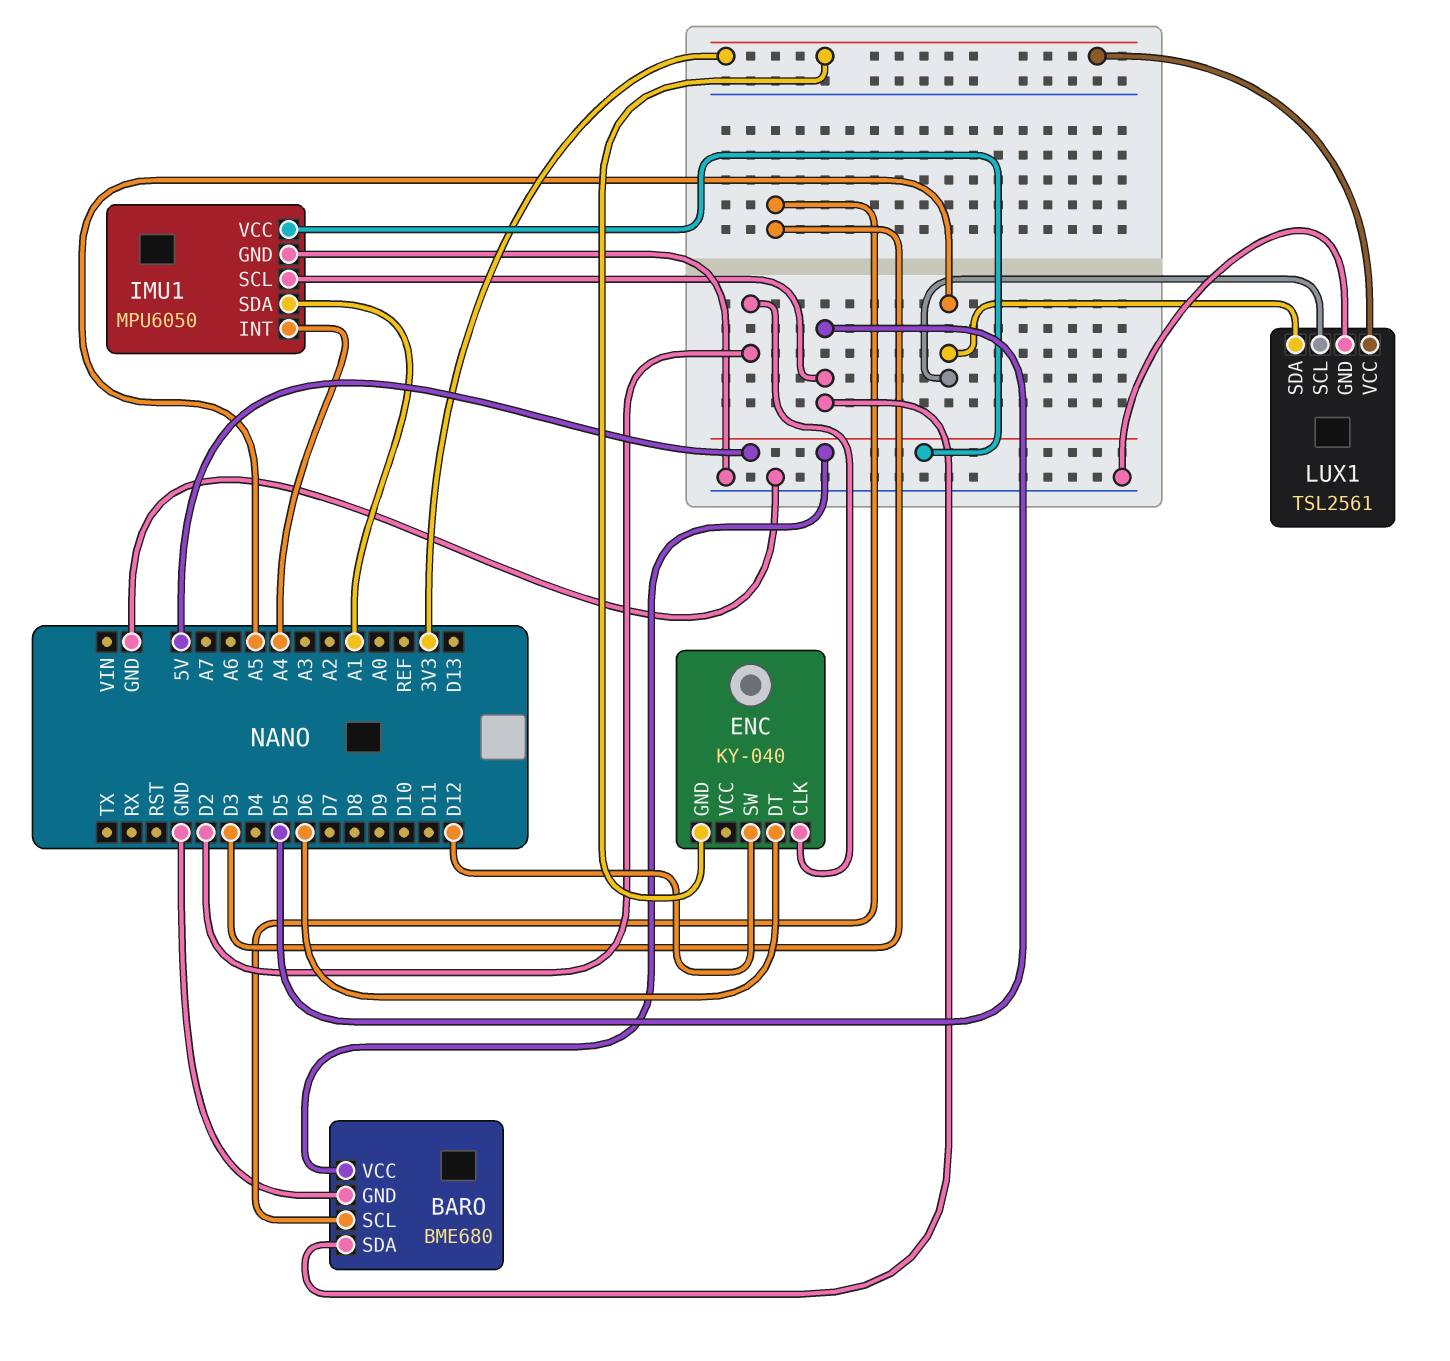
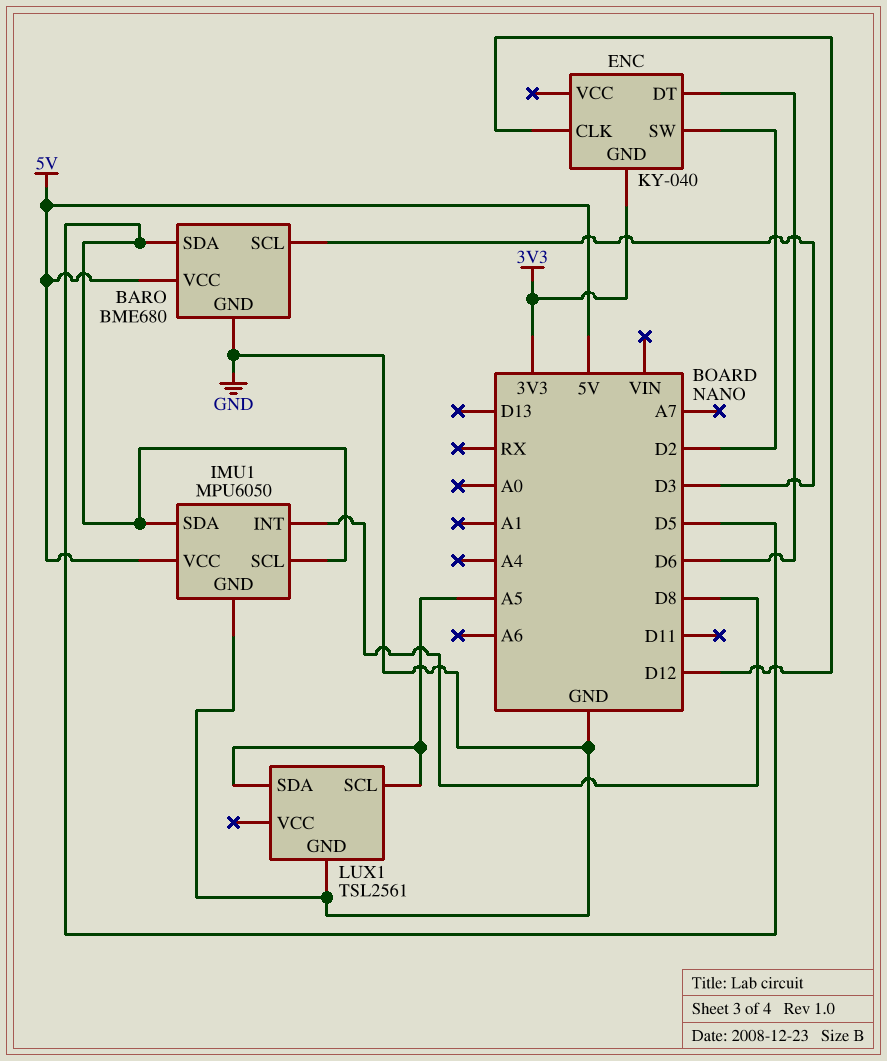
ENC pin CLK: D2 -> D12
ENC pin SW: D12 -> D2
IMU1 pin INT: A4 -> D8
IMU1 pin SDA: A1 -> D5
LUX1 pin VCC: 3V3 -> none

